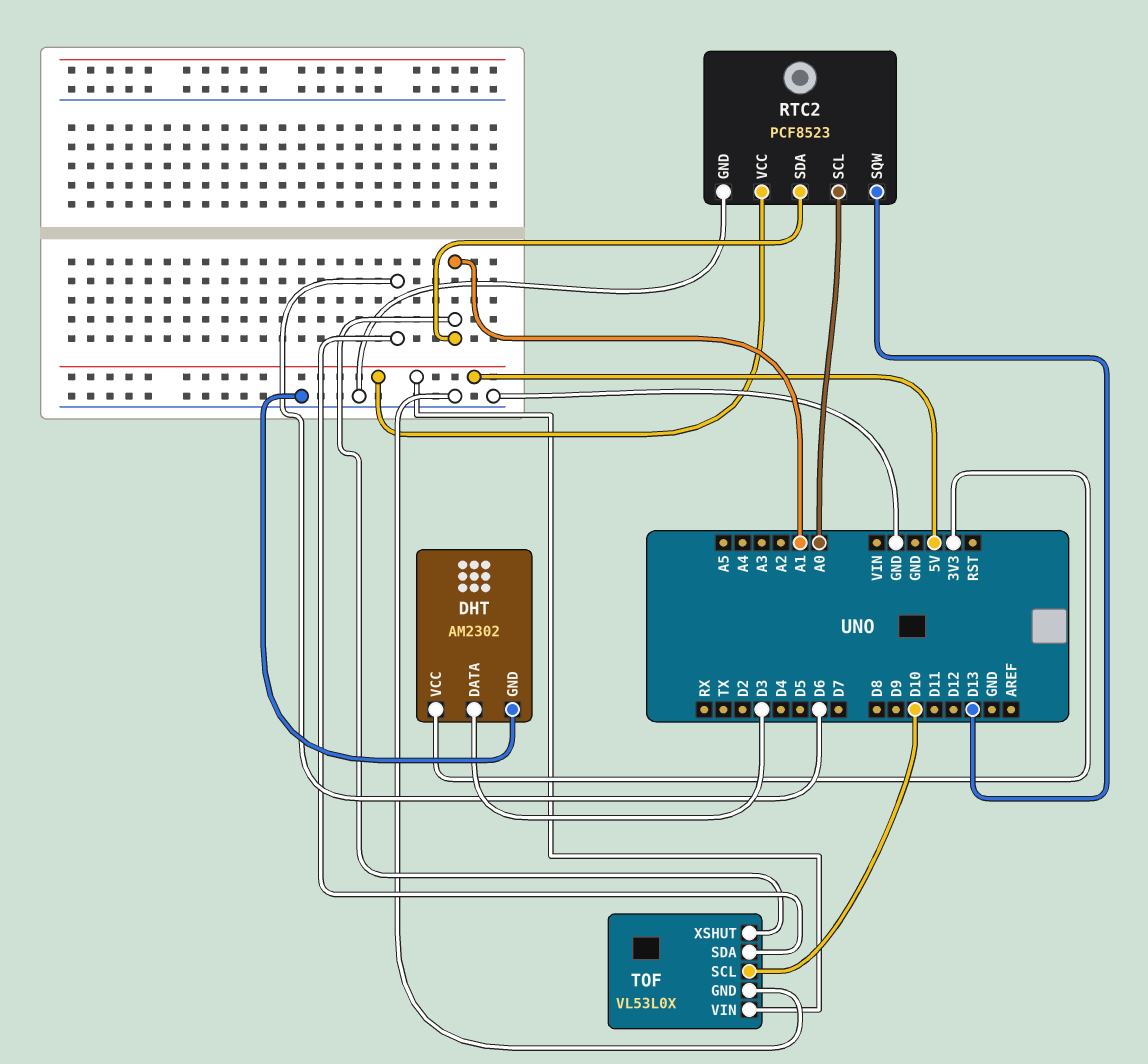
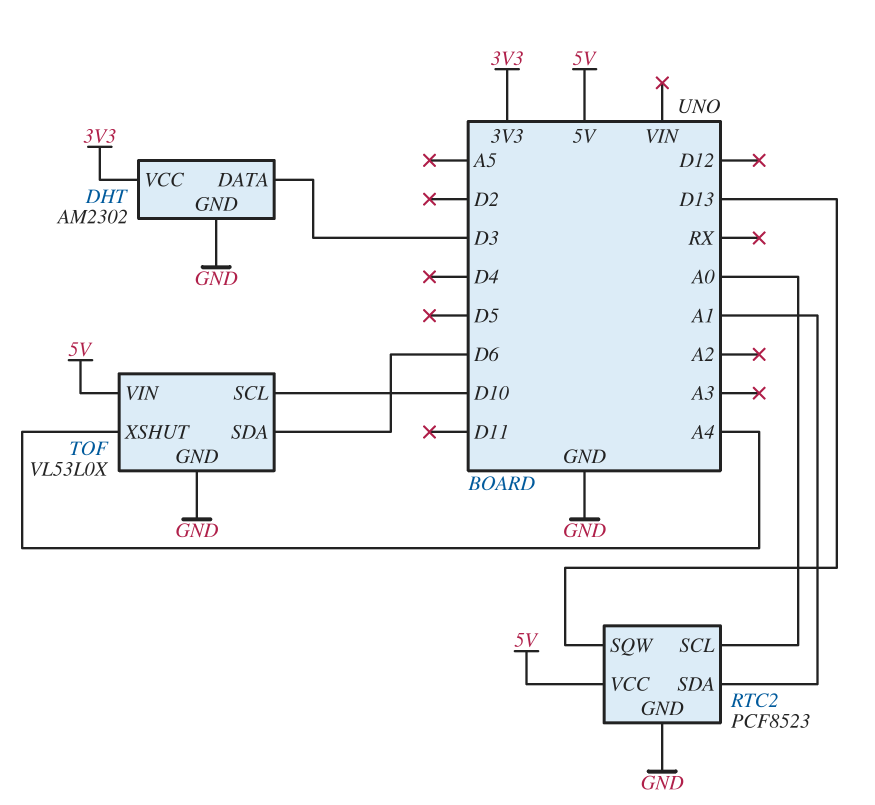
TOF pin XSHUT: A1 -> A4

